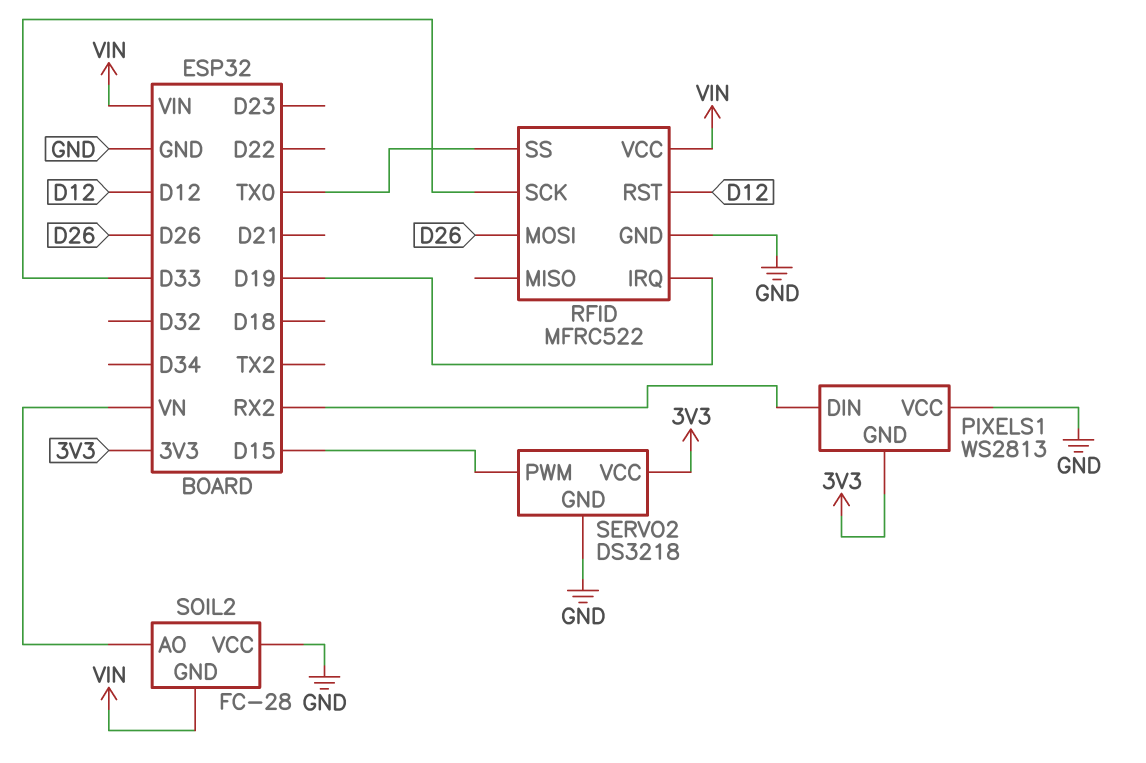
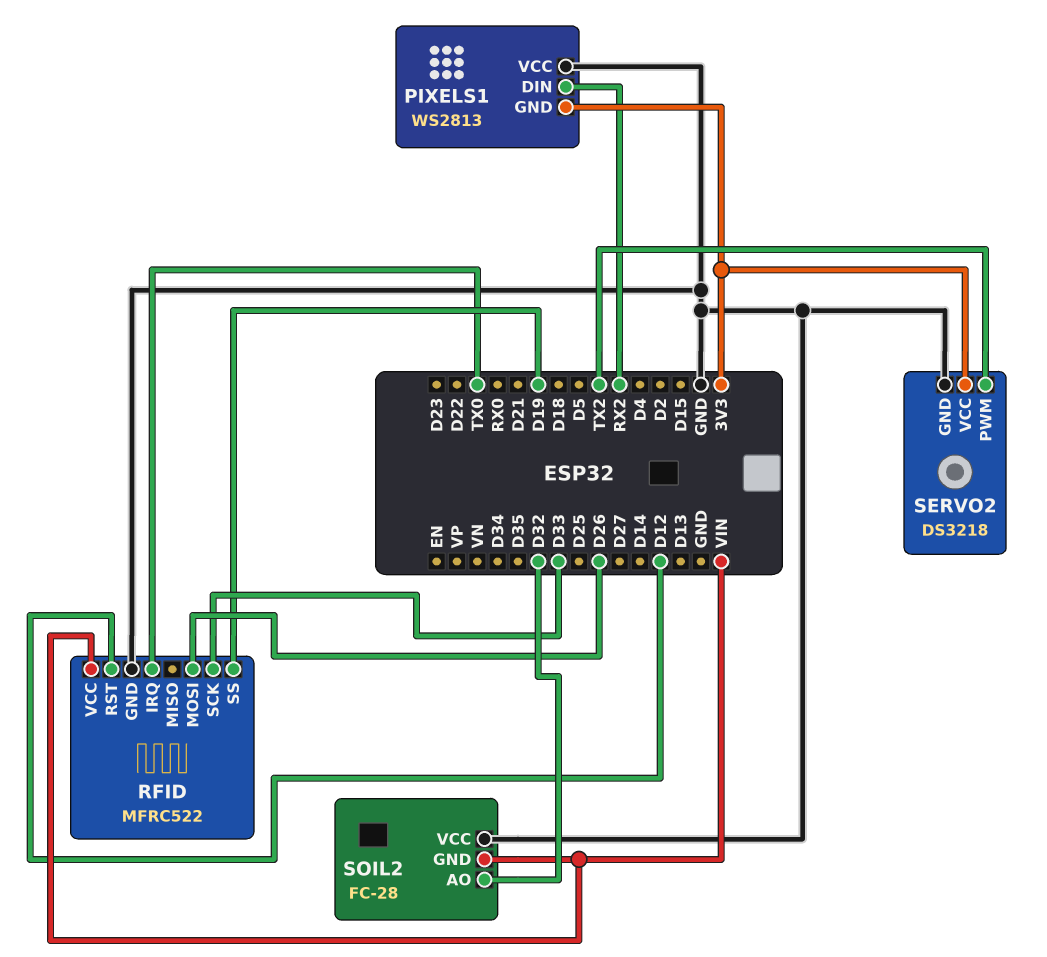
RFID pin IRQ: D19 -> TX0
RFID pin SS: TX0 -> D19
SERVO2 pin PWM: D15 -> TX2
SOIL2 pin AO: VN -> D32

